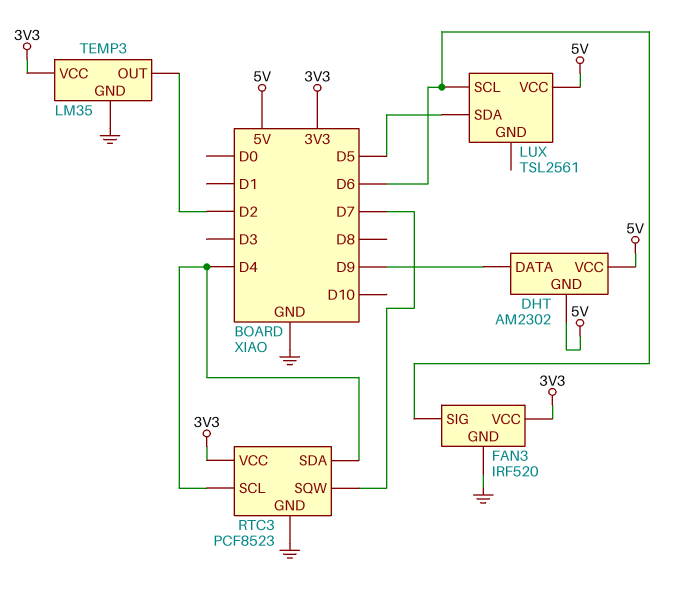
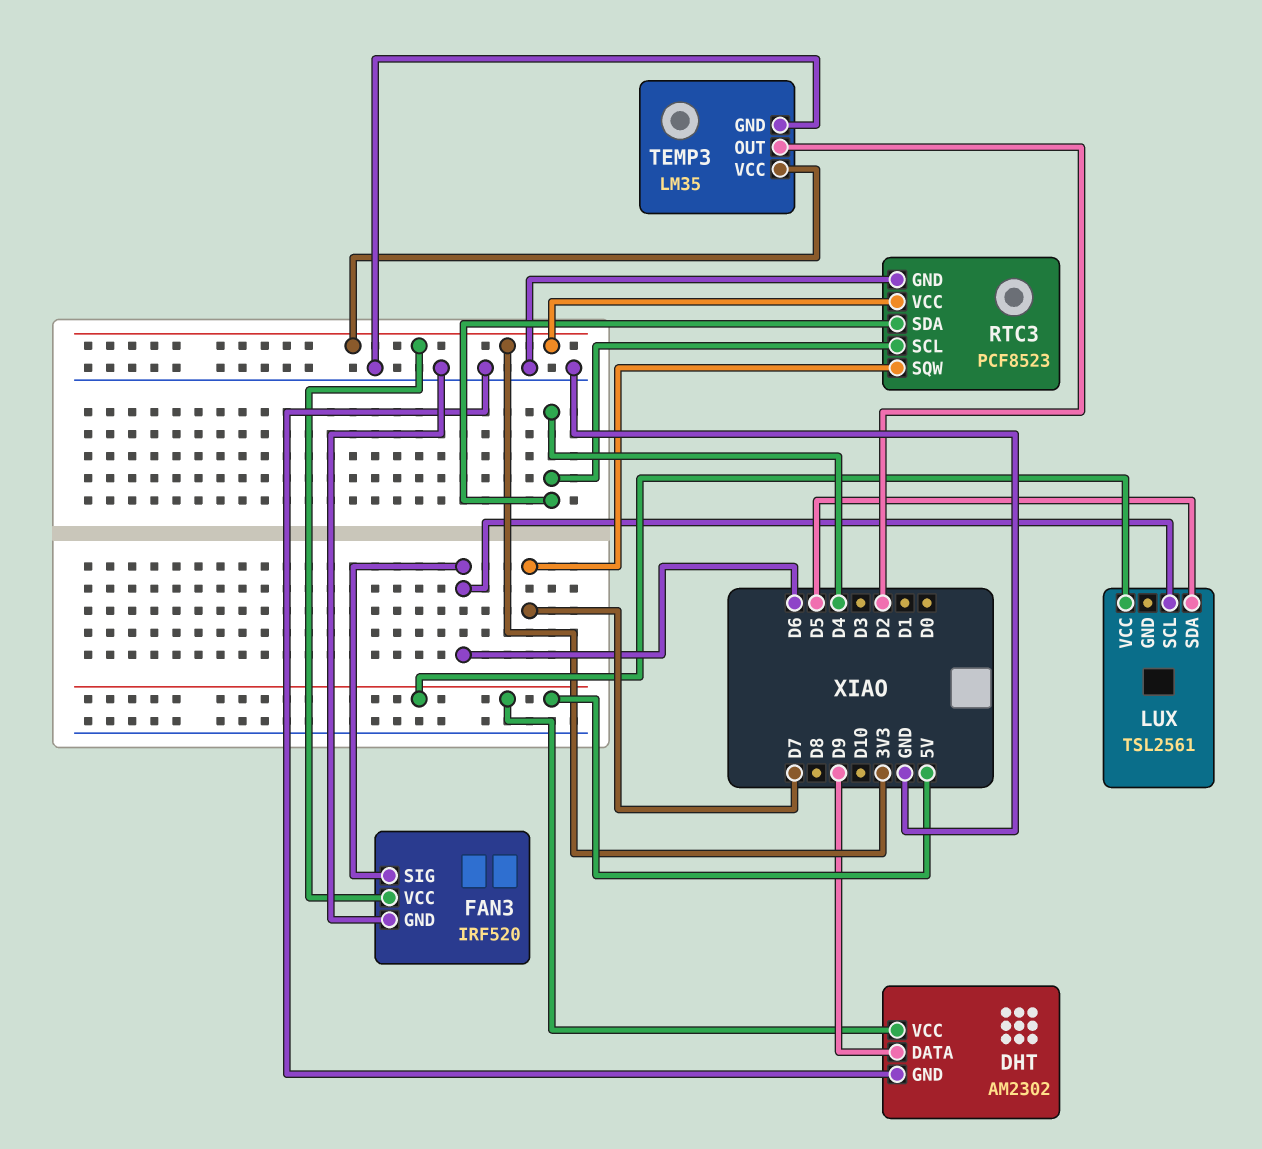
DHT pin GND: 5V -> GND

